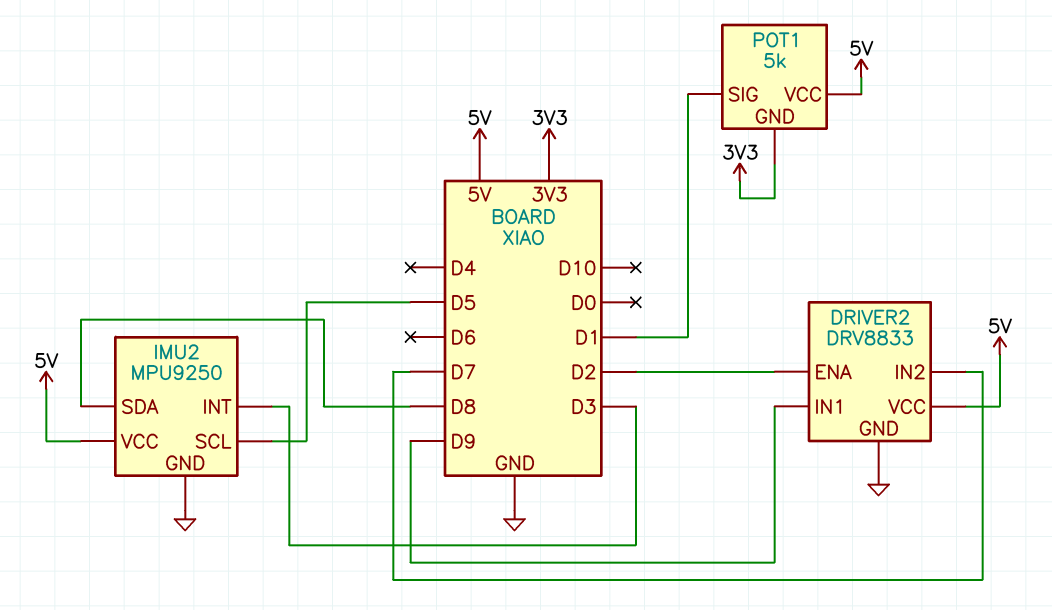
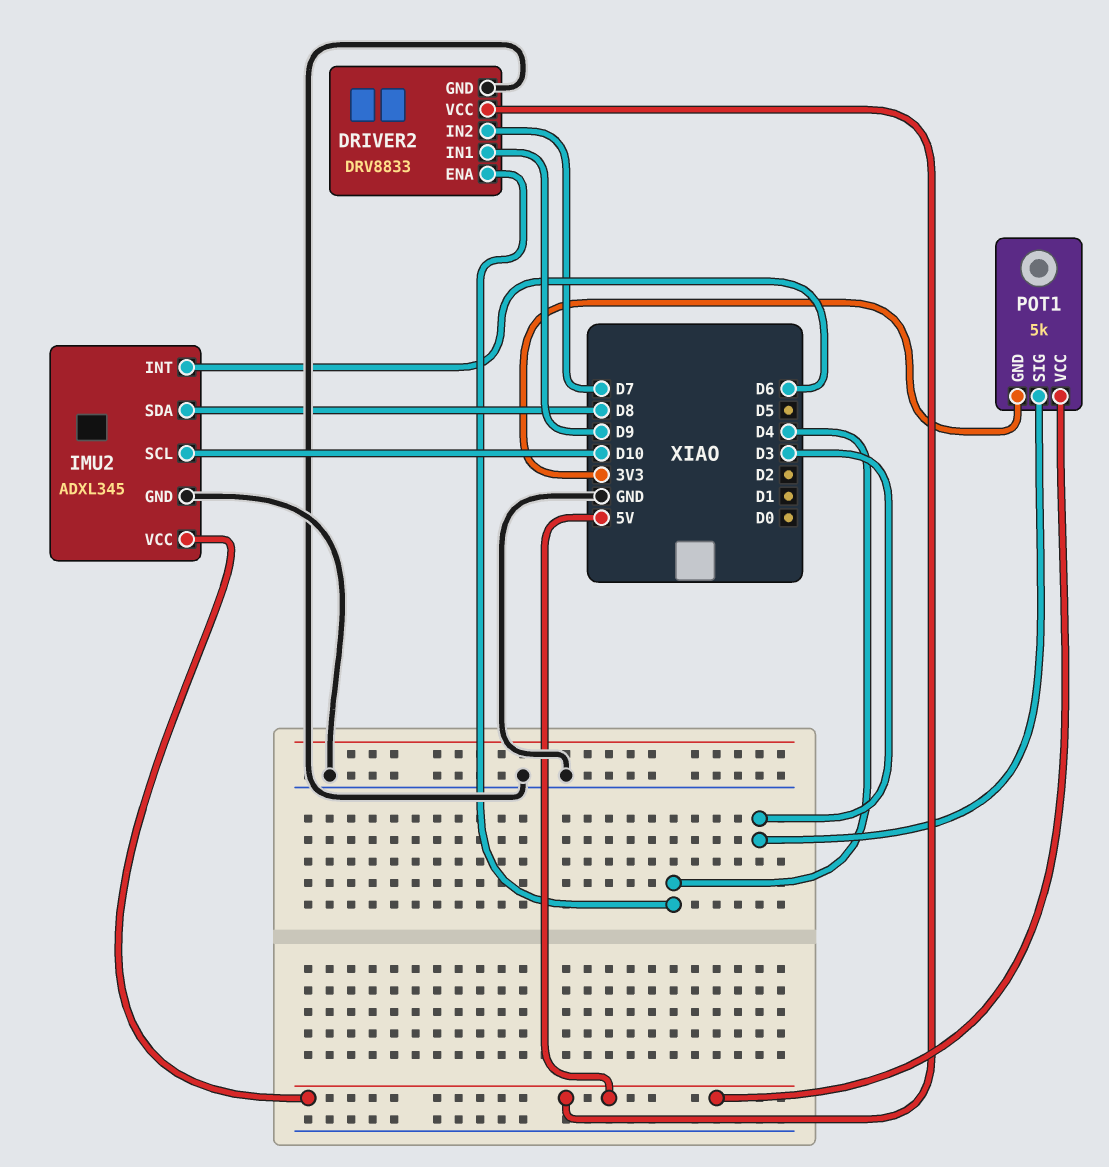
DRIVER2 pin ENA: D2 -> D4
IMU2: MPU9250 -> ADXL345
IMU2 pin INT: D3 -> D6
IMU2 pin SCL: D5 -> D10
POT1 pin SIG: D1 -> D3

